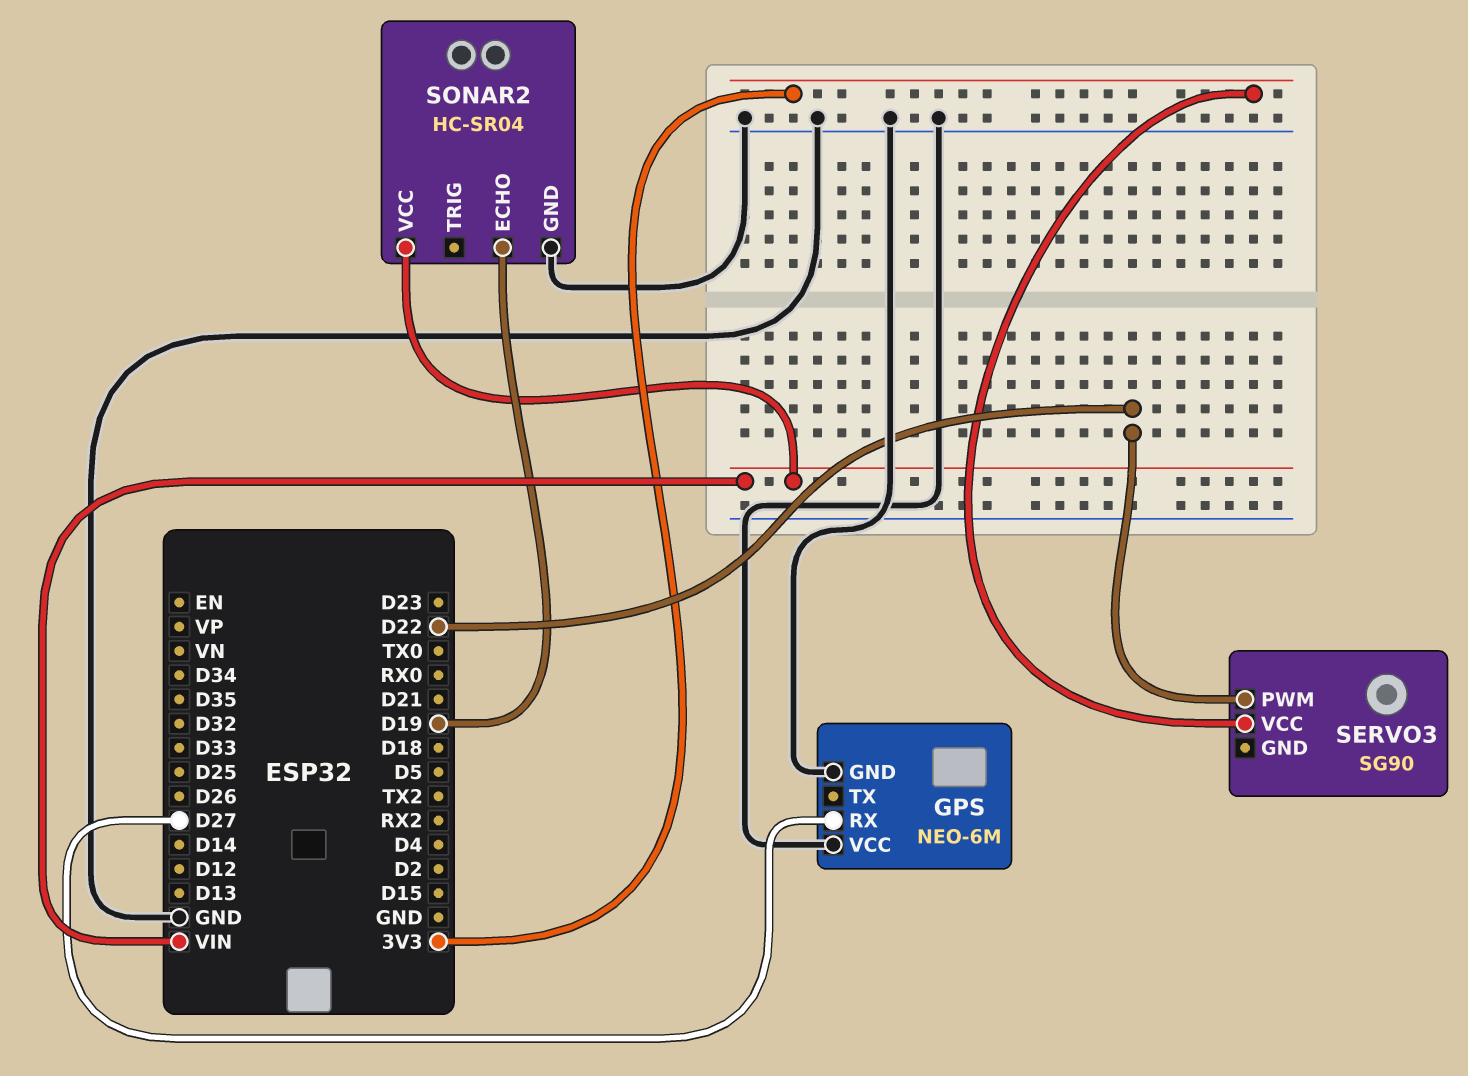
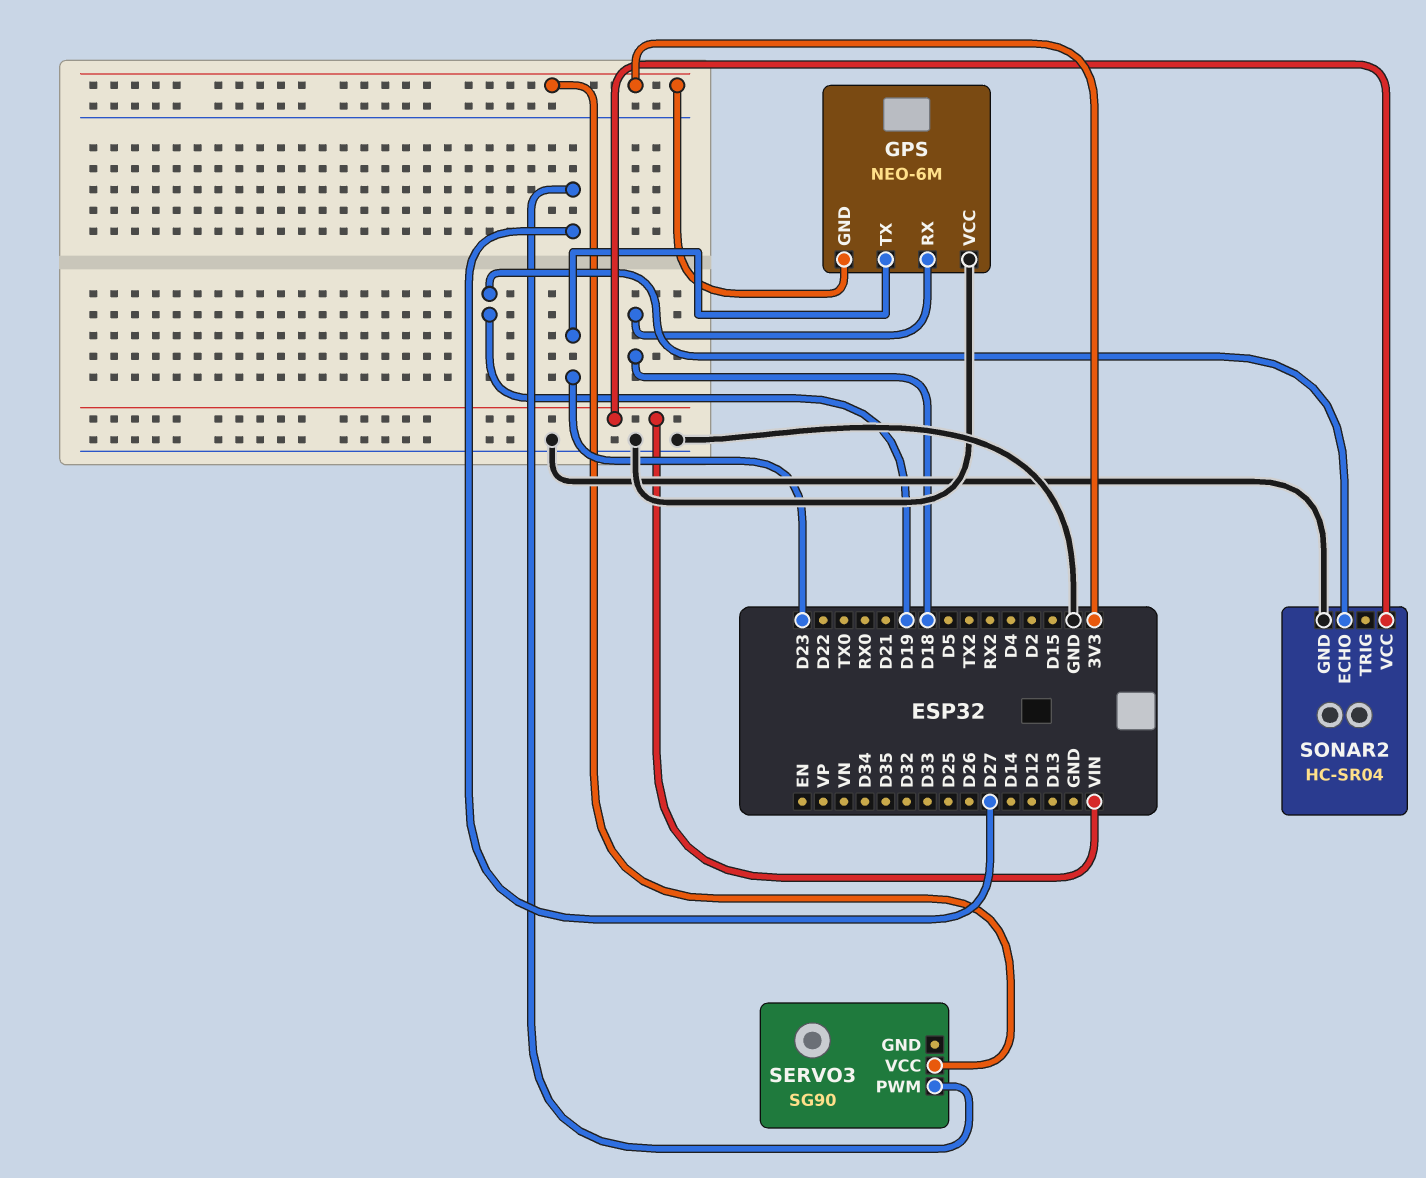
GPS pin GND: GND -> 3V3
GPS pin RX: D27 -> D18
GPS pin TX: none -> D23
SERVO3 pin PWM: D22 -> D27

